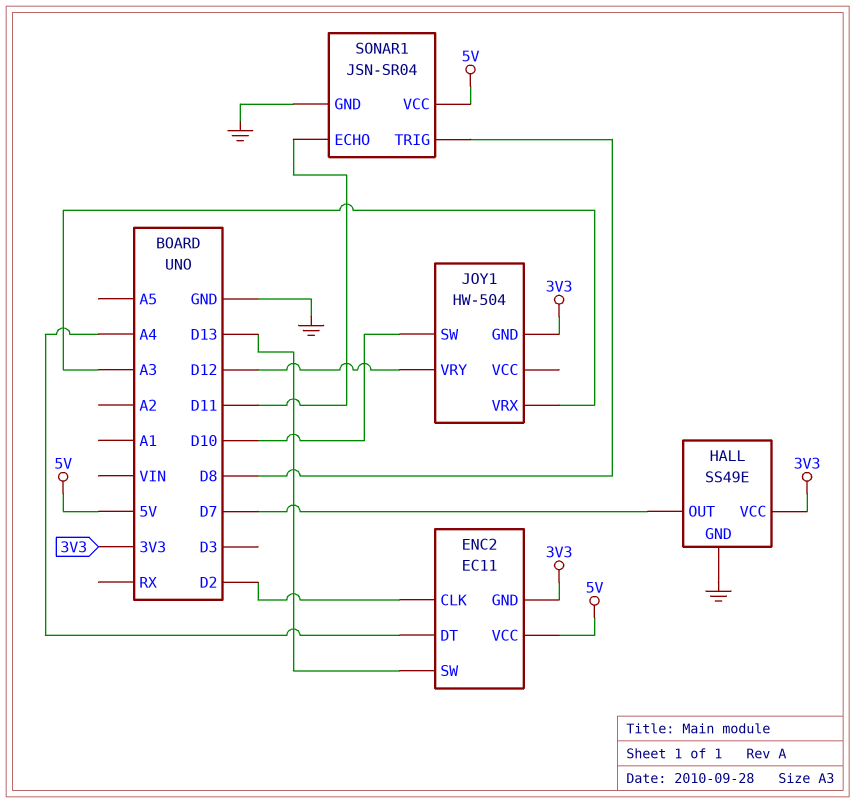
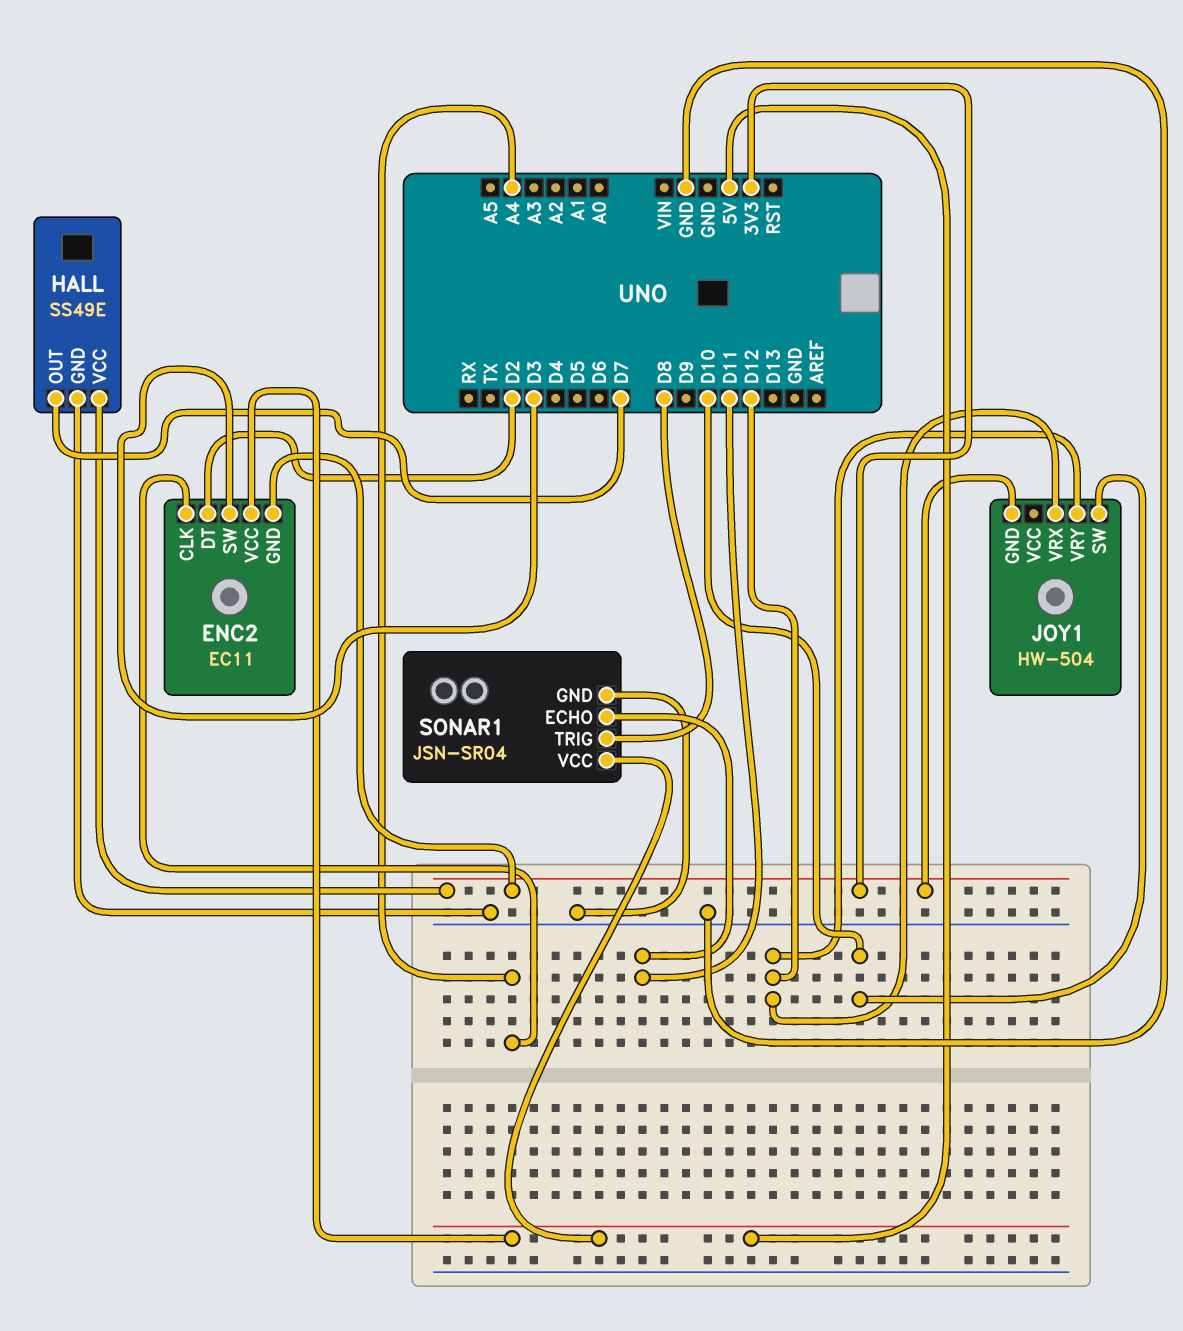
ENC2 pin CLK: D2 -> A4
ENC2 pin DT: A4 -> D2
ENC2 pin SW: D13 -> D3
JOY1 pin VRX: A3 -> D12

